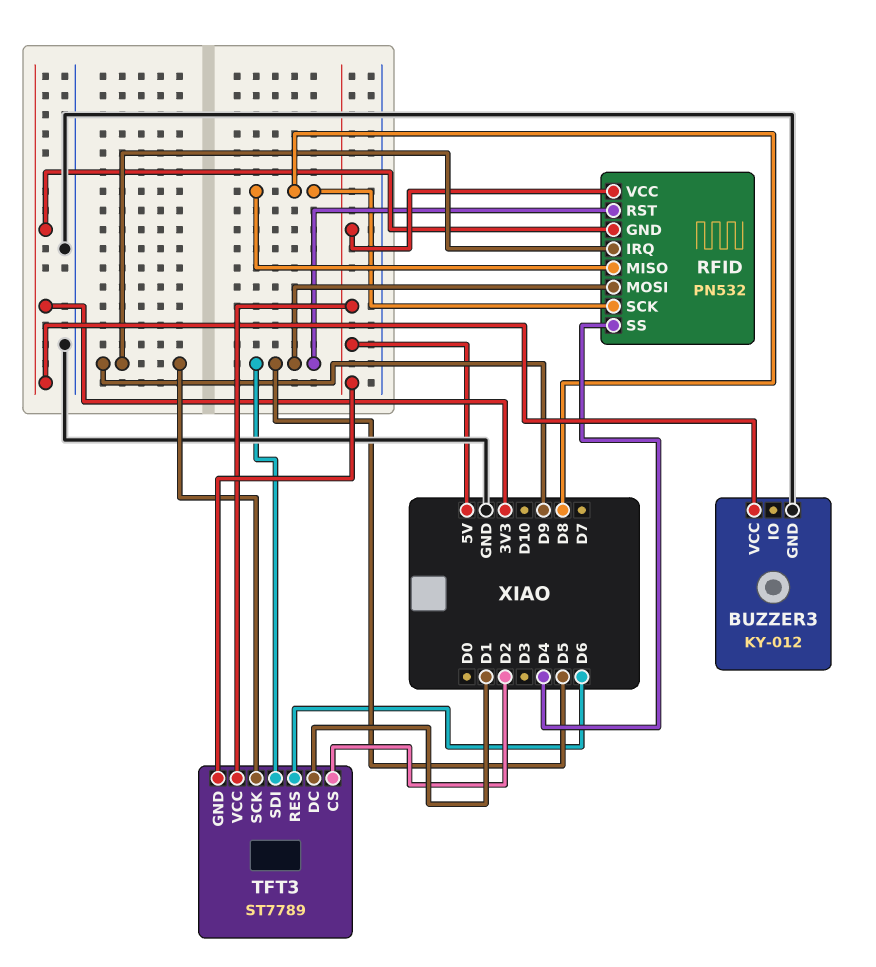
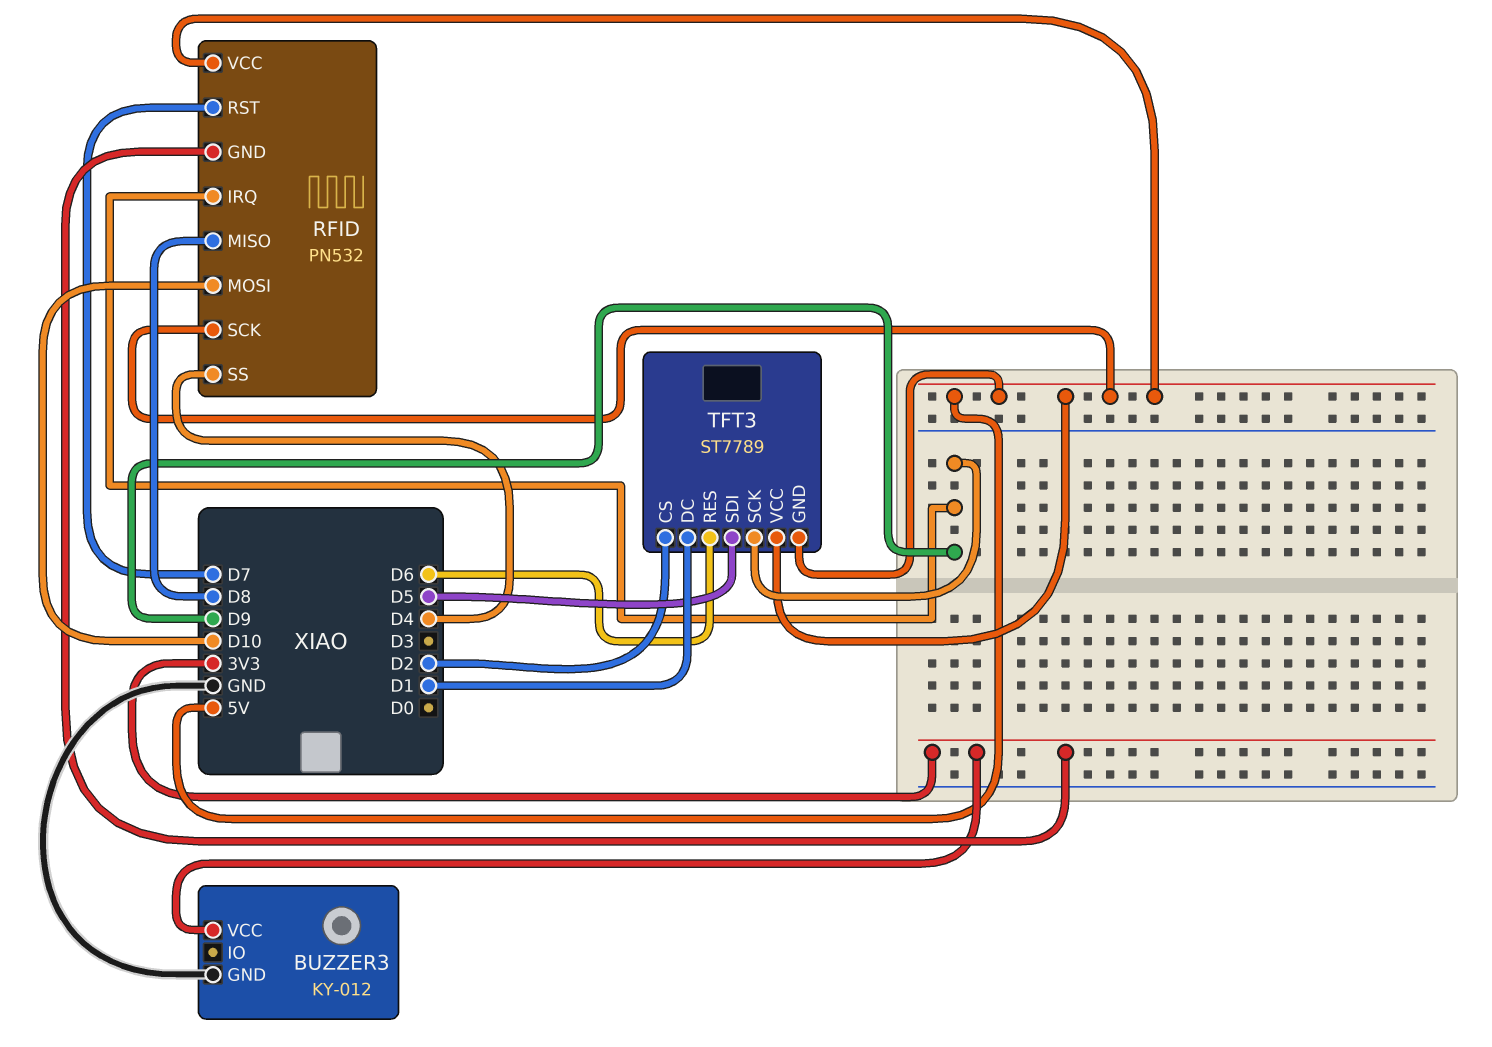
RFID pin MOSI: D5 -> D10
RFID pin RST: D5 -> D7
RFID pin SCK: D8 -> 5V

